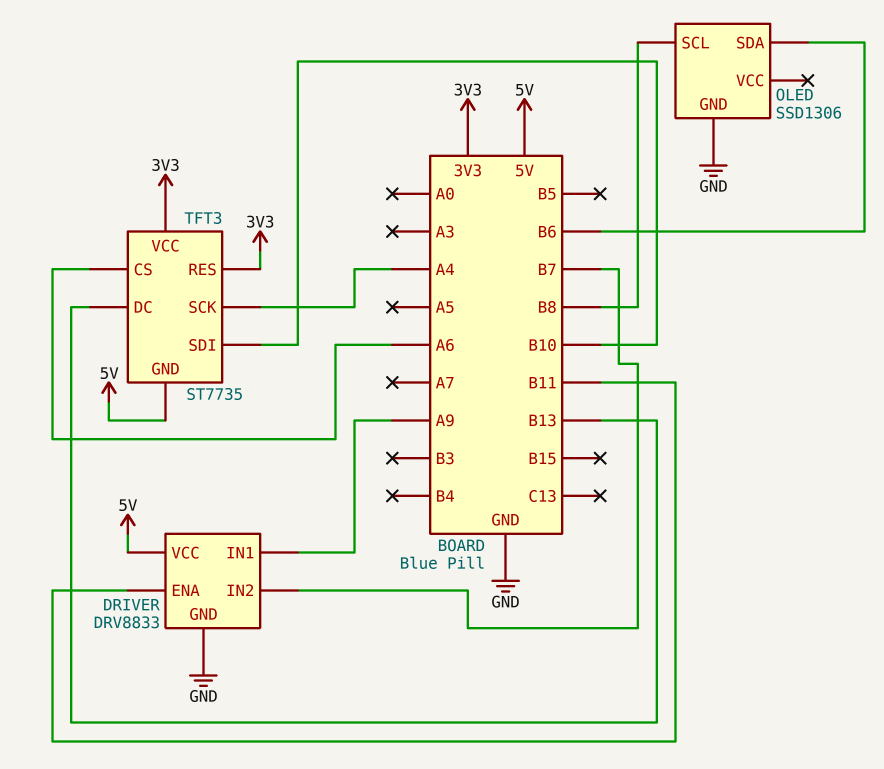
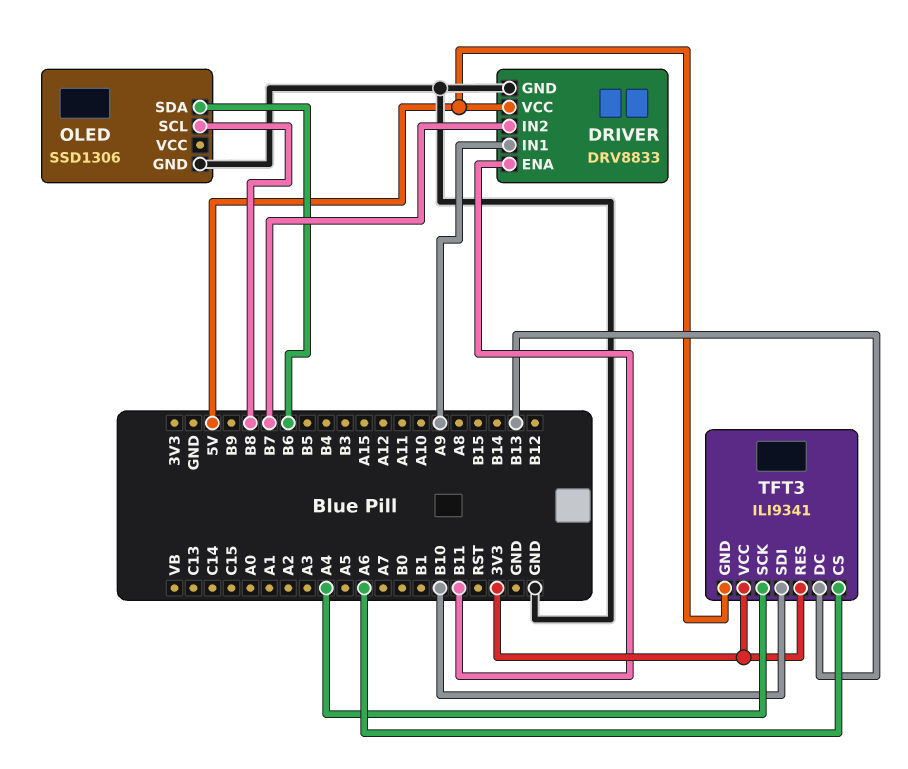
TFT3: ST7735 -> ILI9341

